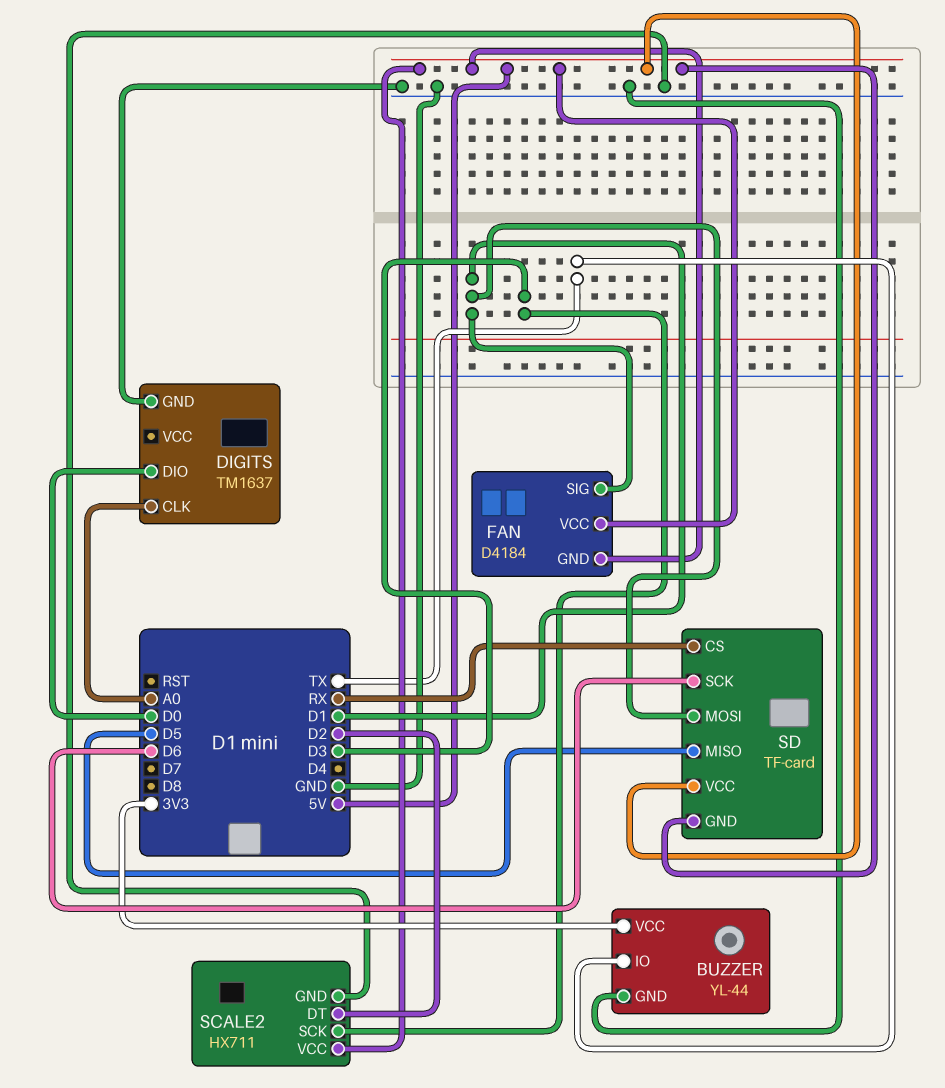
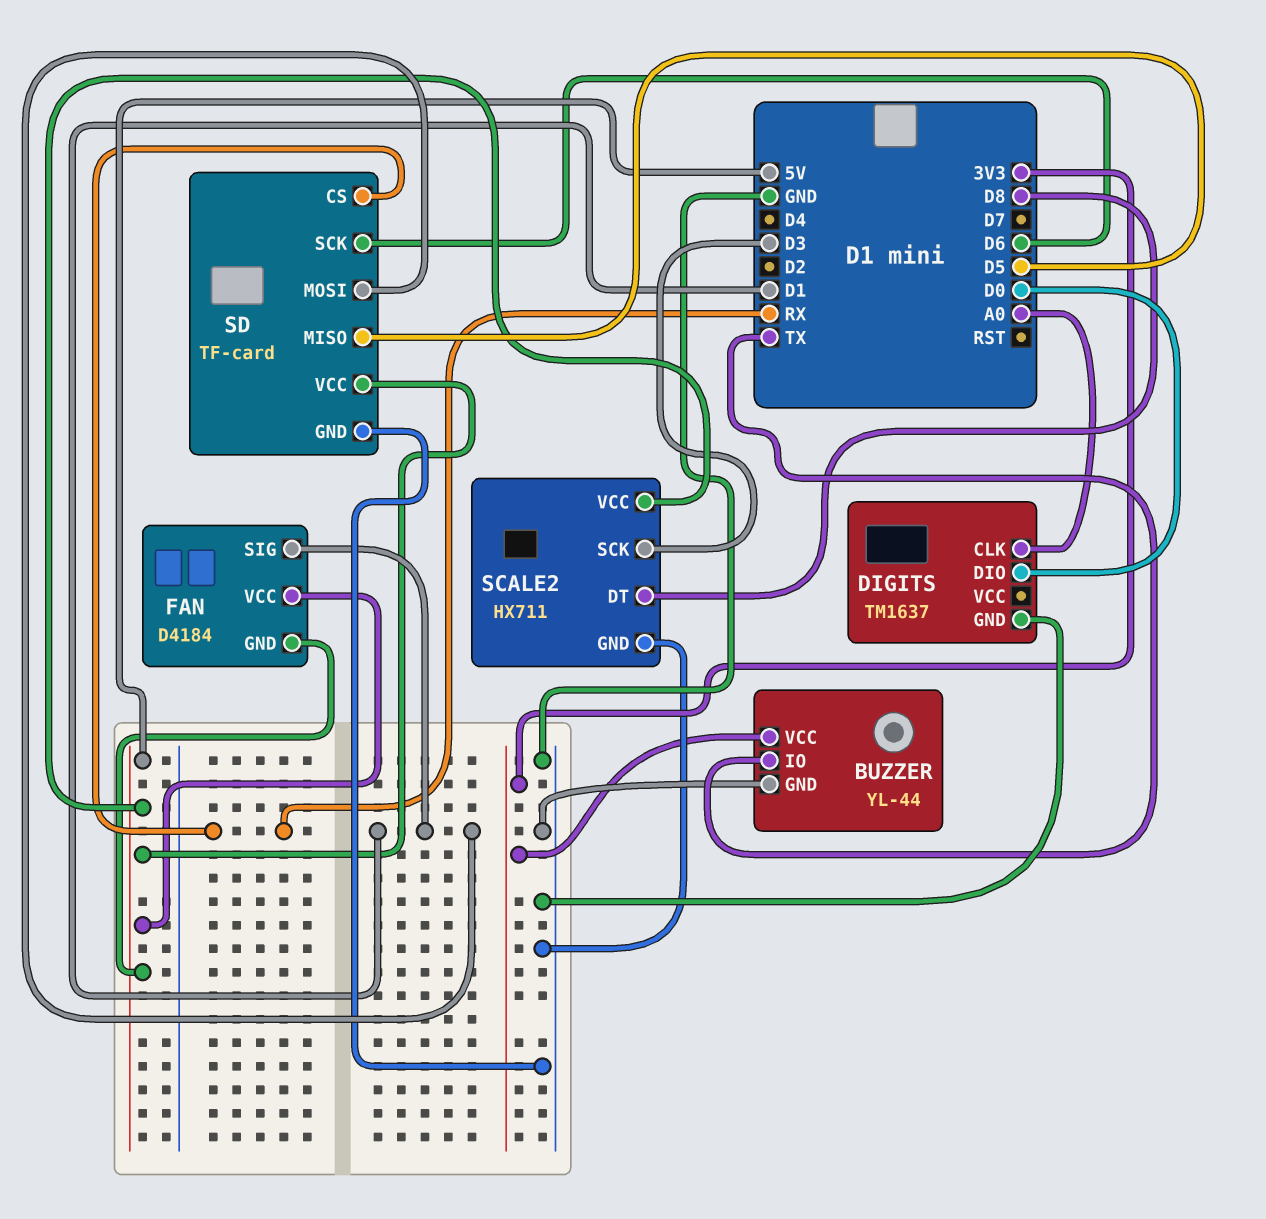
SCALE2 pin DT: D2 -> D8
SD pin GND: 5V -> GND

